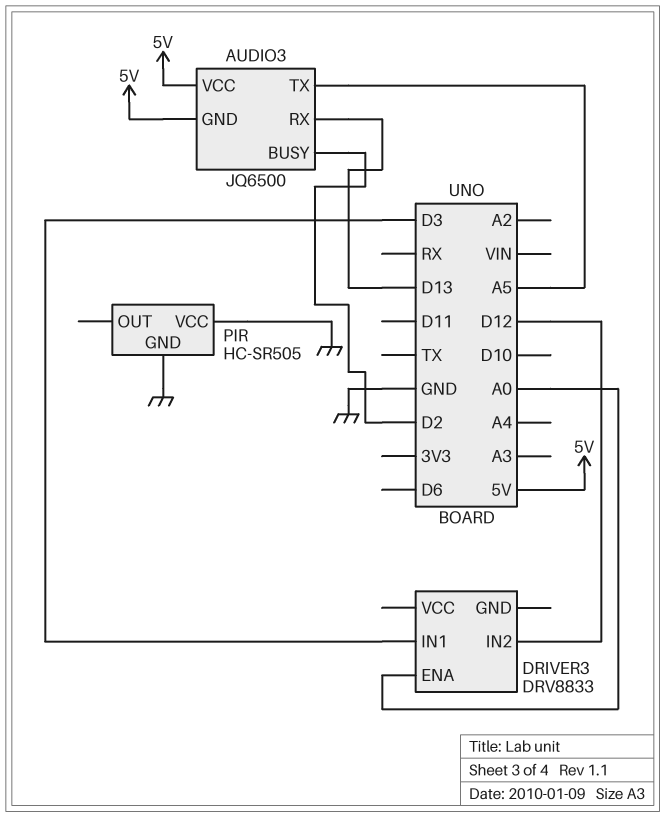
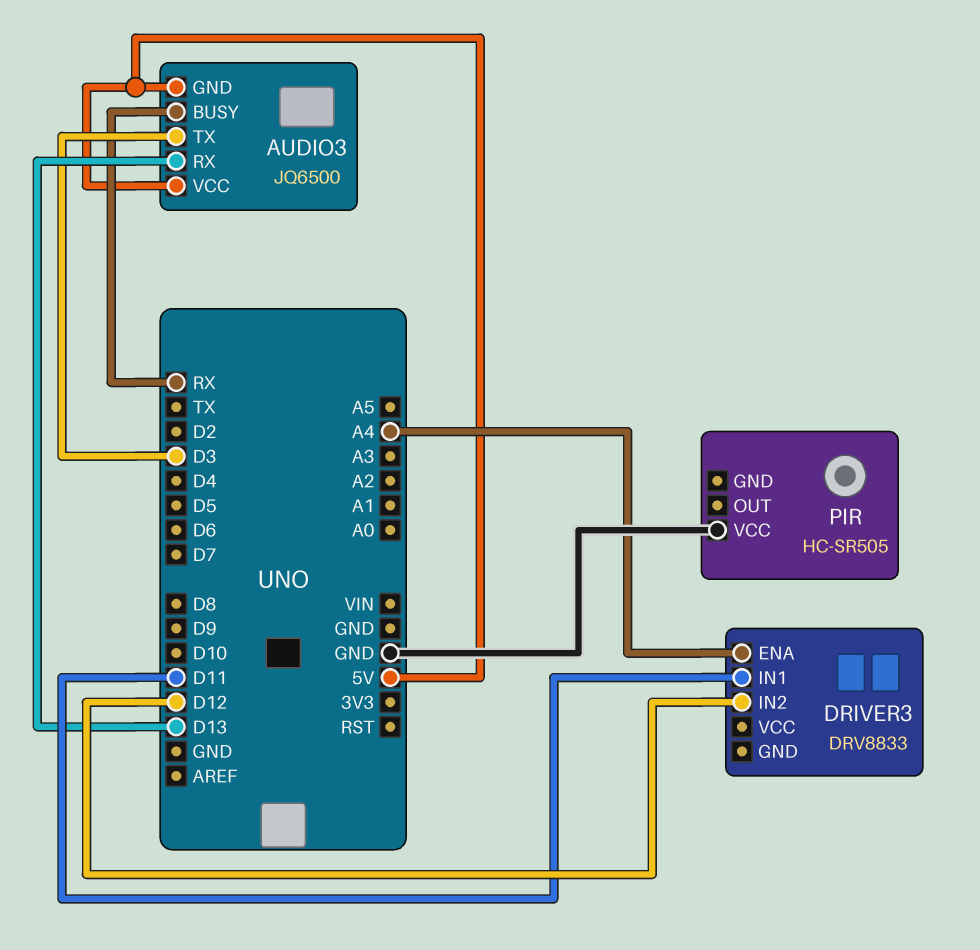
AUDIO3 pin BUSY: D2 -> RX
AUDIO3 pin TX: A5 -> D3
DRIVER3 pin ENA: A0 -> A4
DRIVER3 pin IN1: D3 -> D11
PIR pin GND: GND -> none

